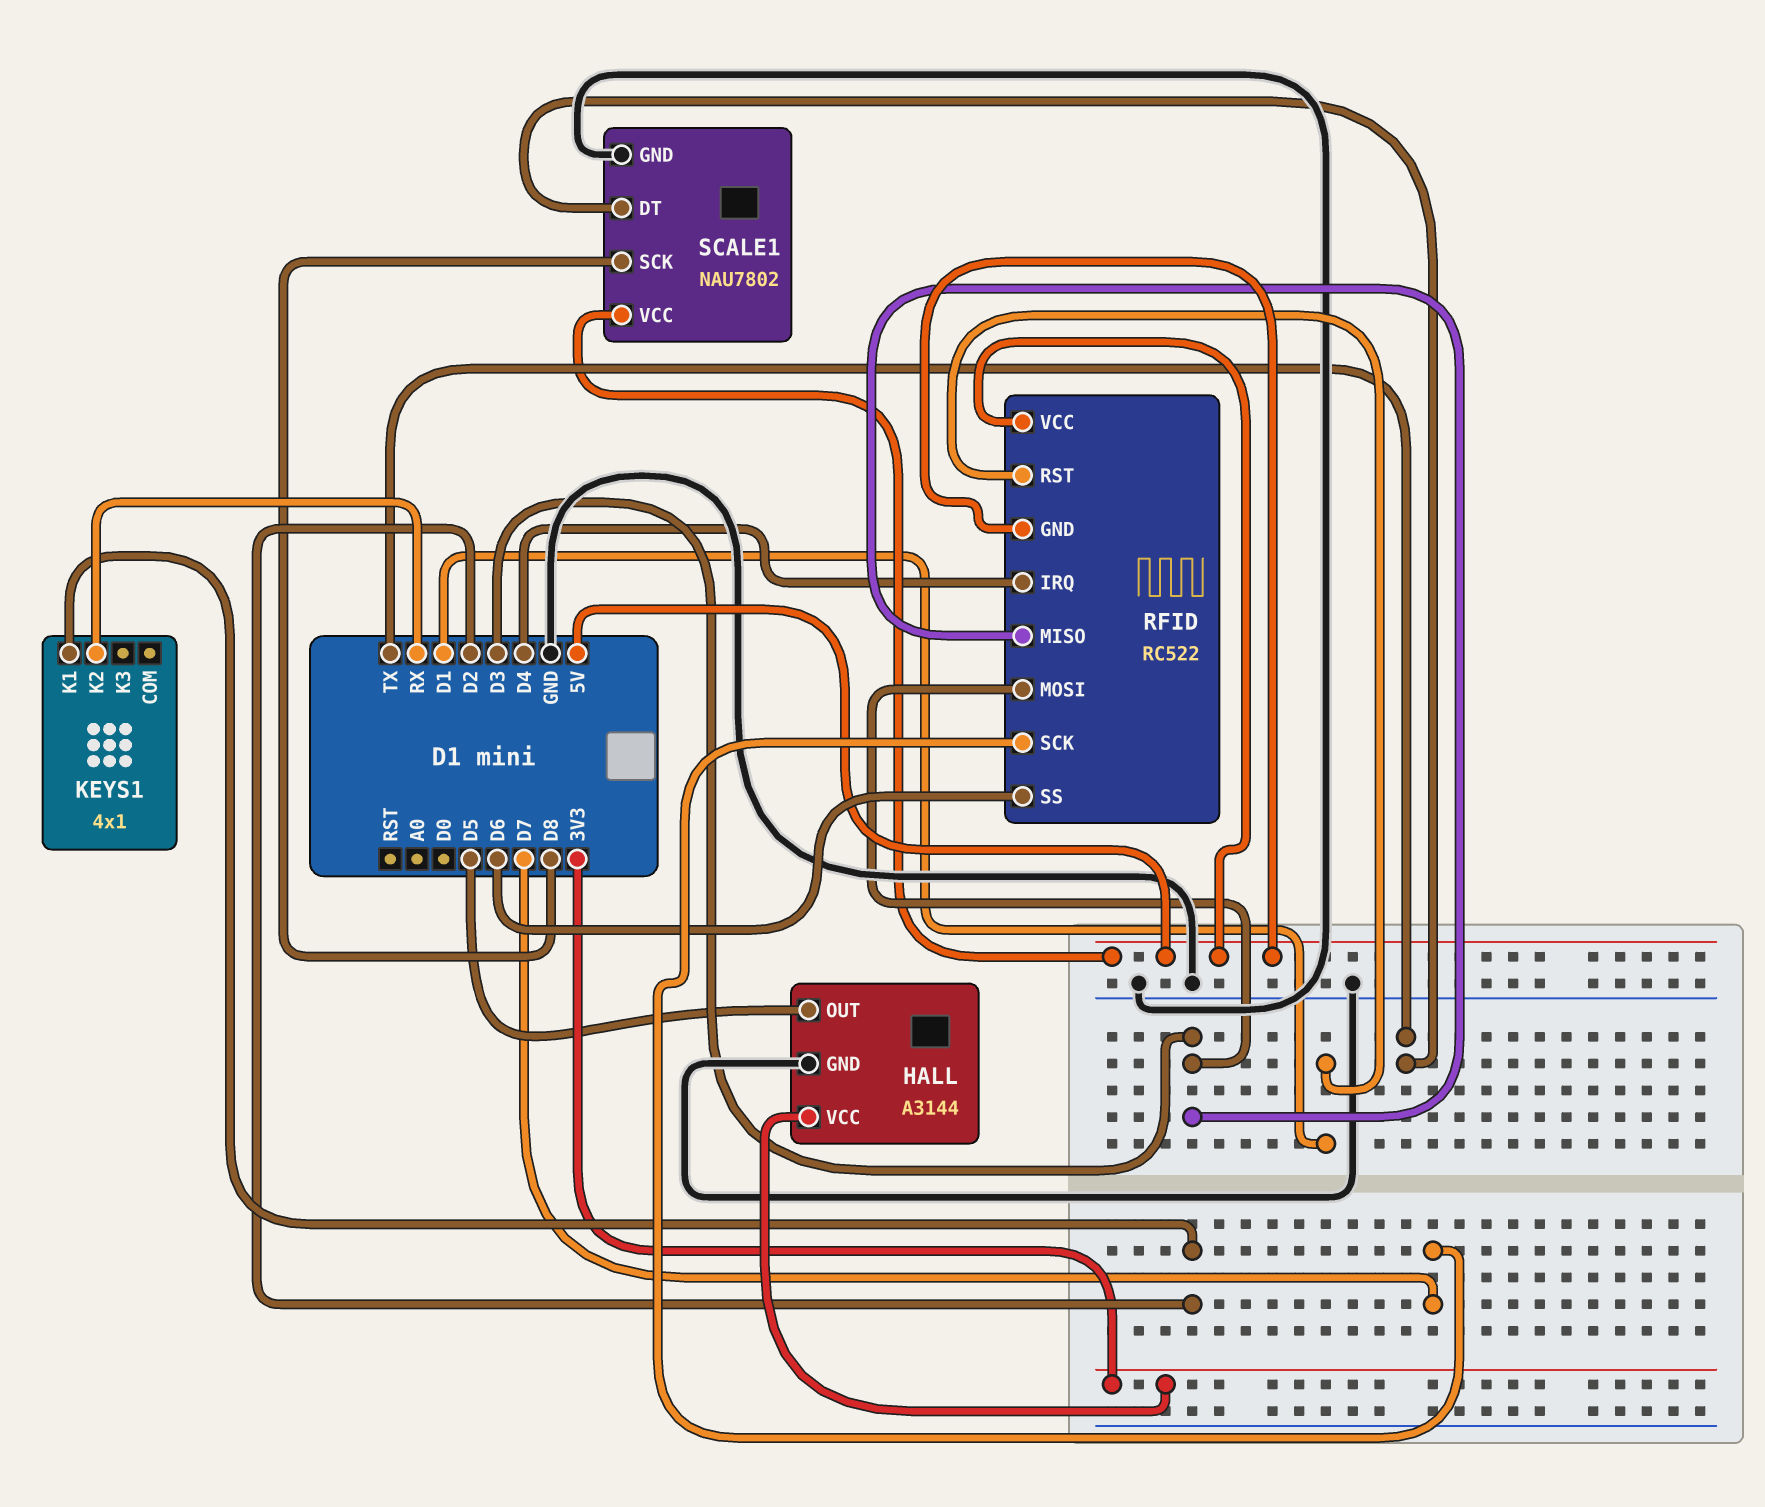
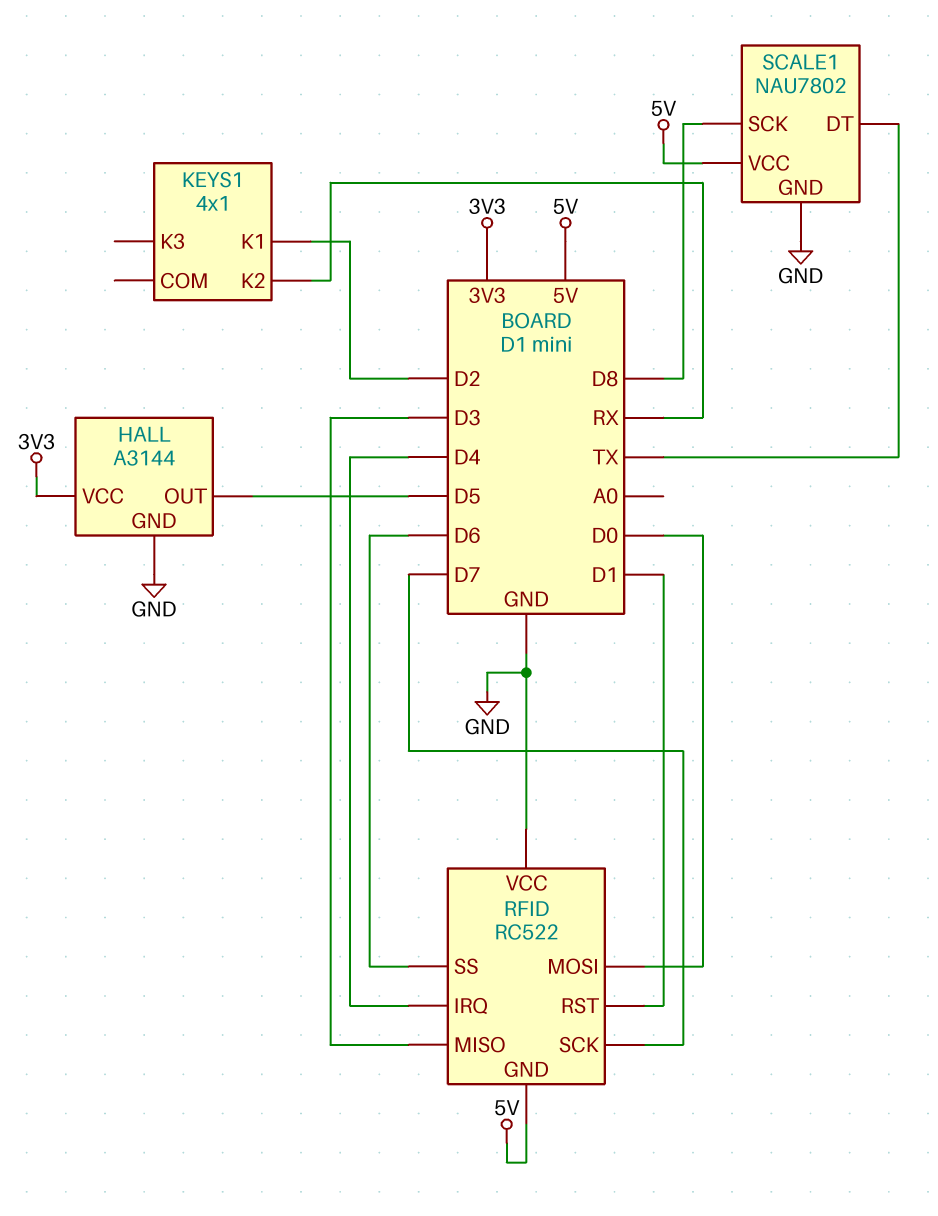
RFID pin MOSI: D3 -> D0
RFID pin VCC: 5V -> GND

